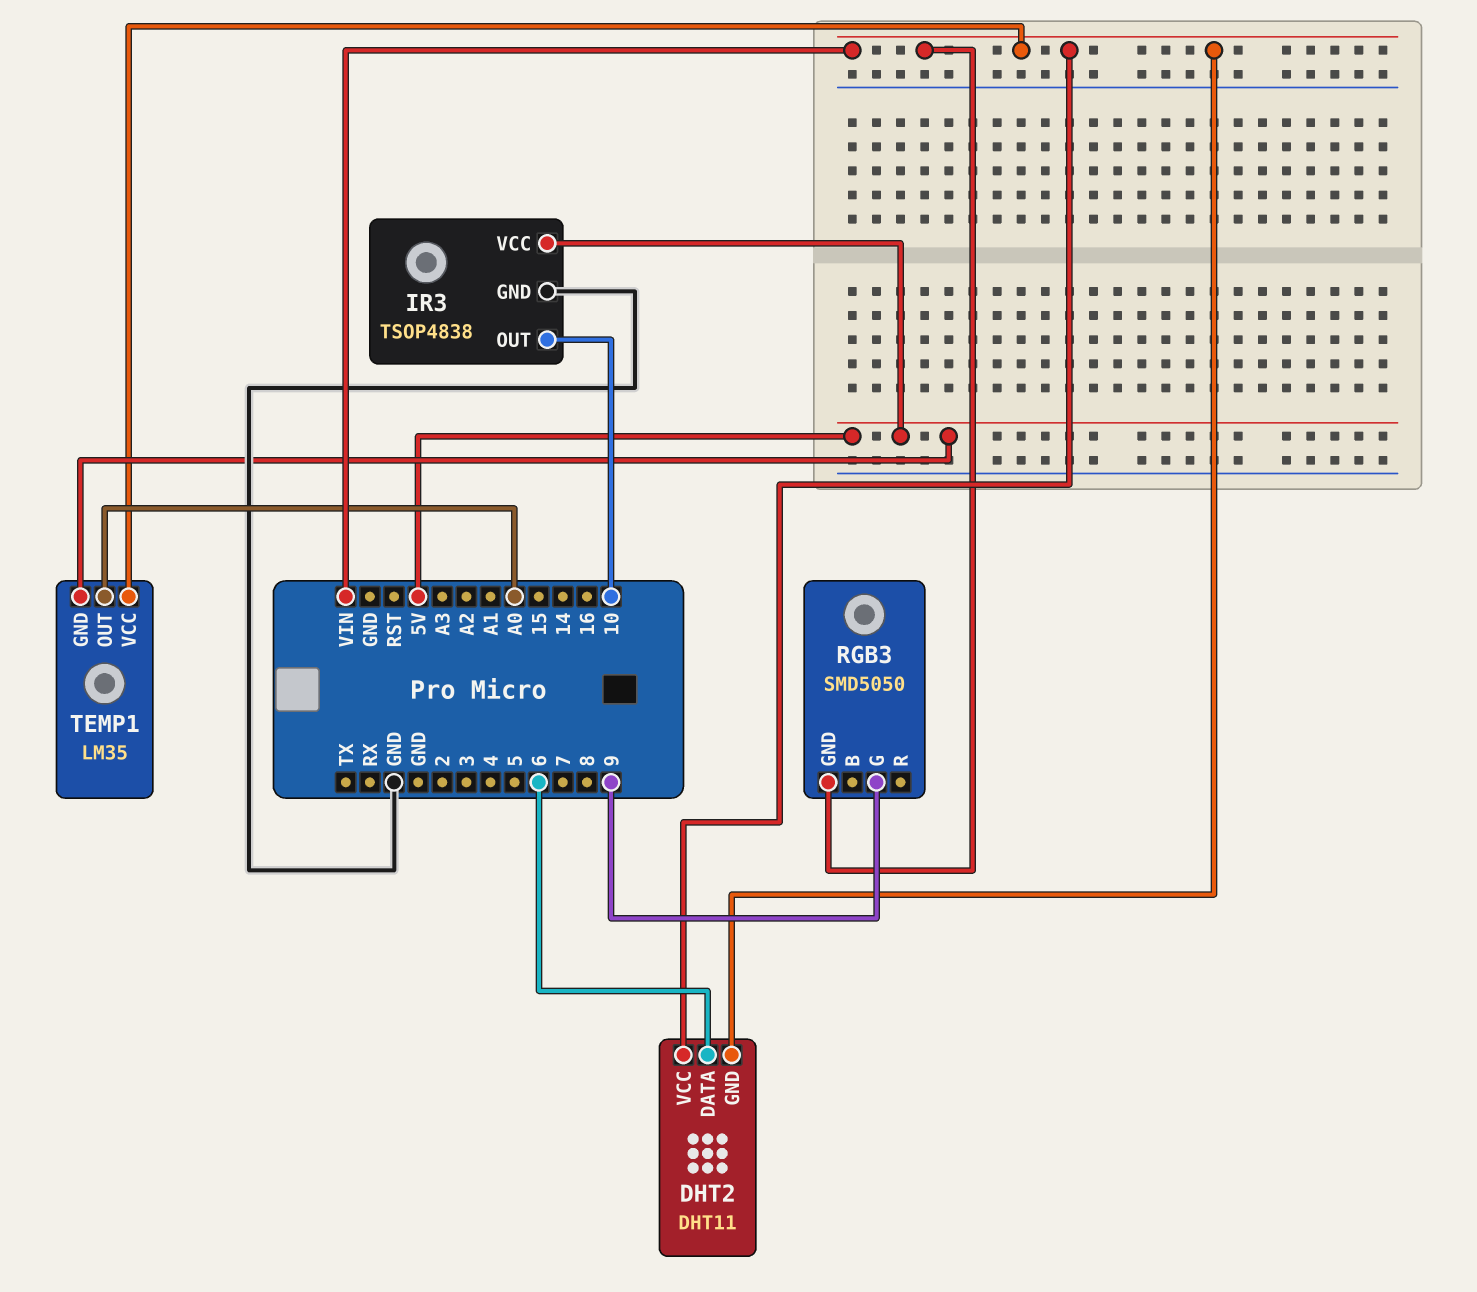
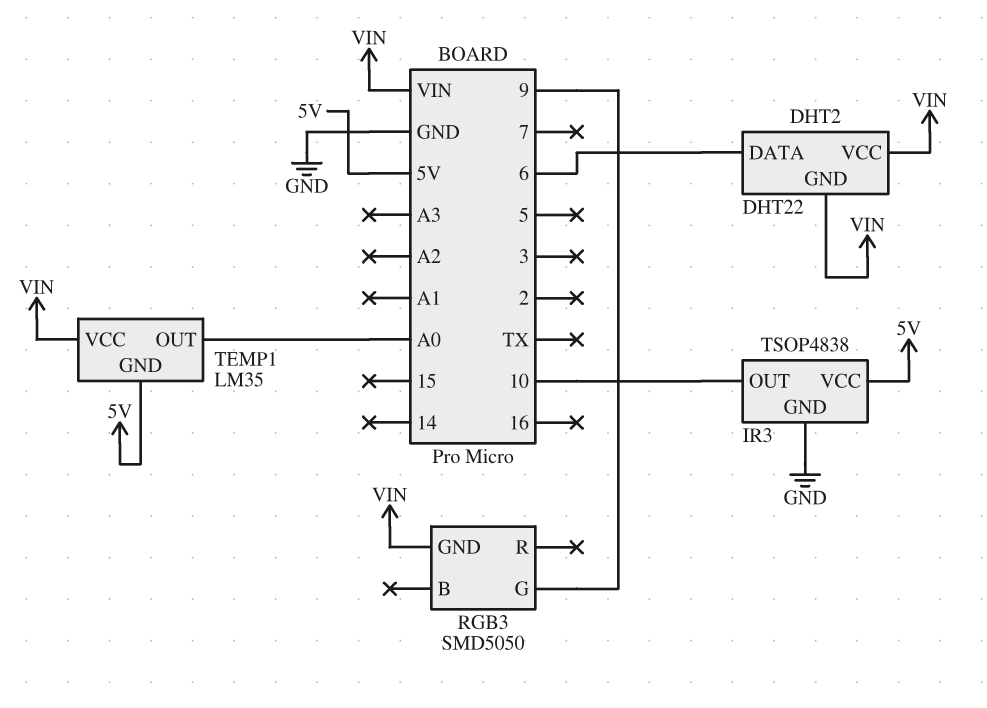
DHT2: DHT11 -> DHT22

